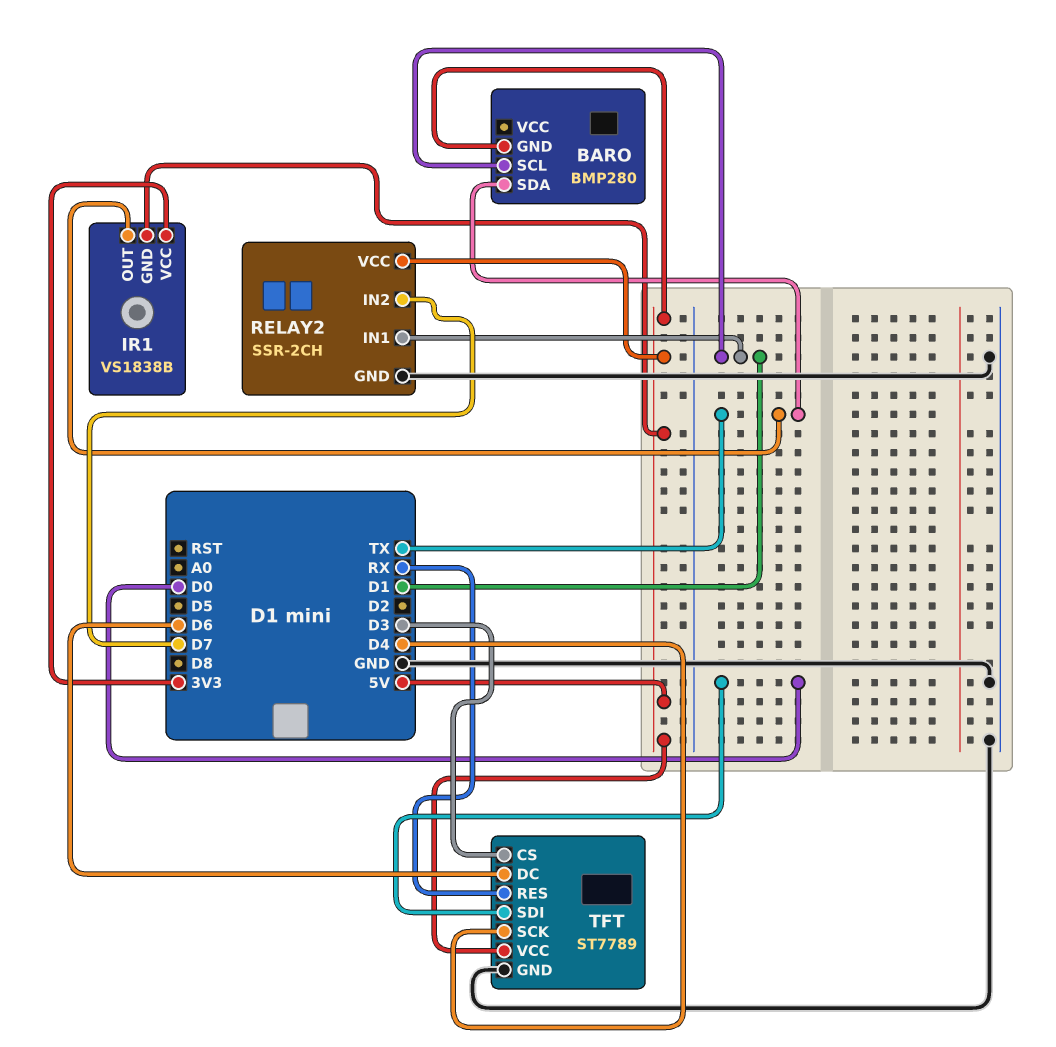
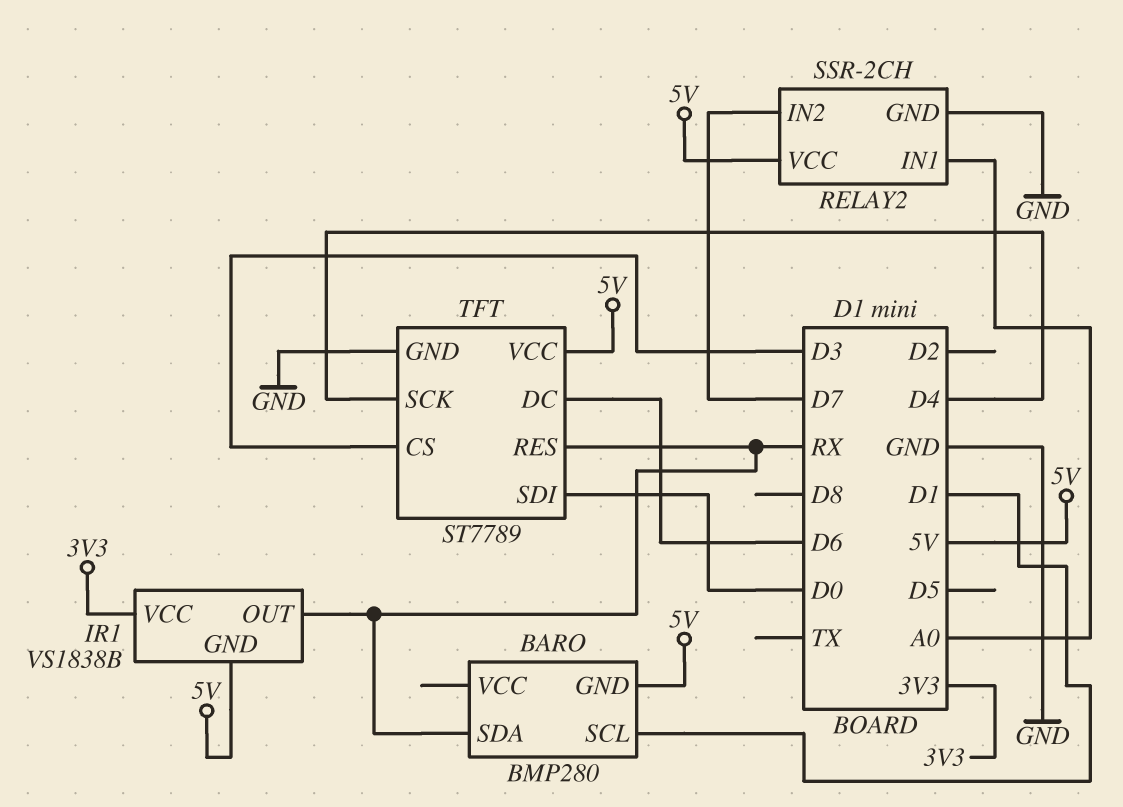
BARO pin SDA: TX -> RX
IR1 pin OUT: TX -> RX
RELAY2 pin IN1: D1 -> A0

